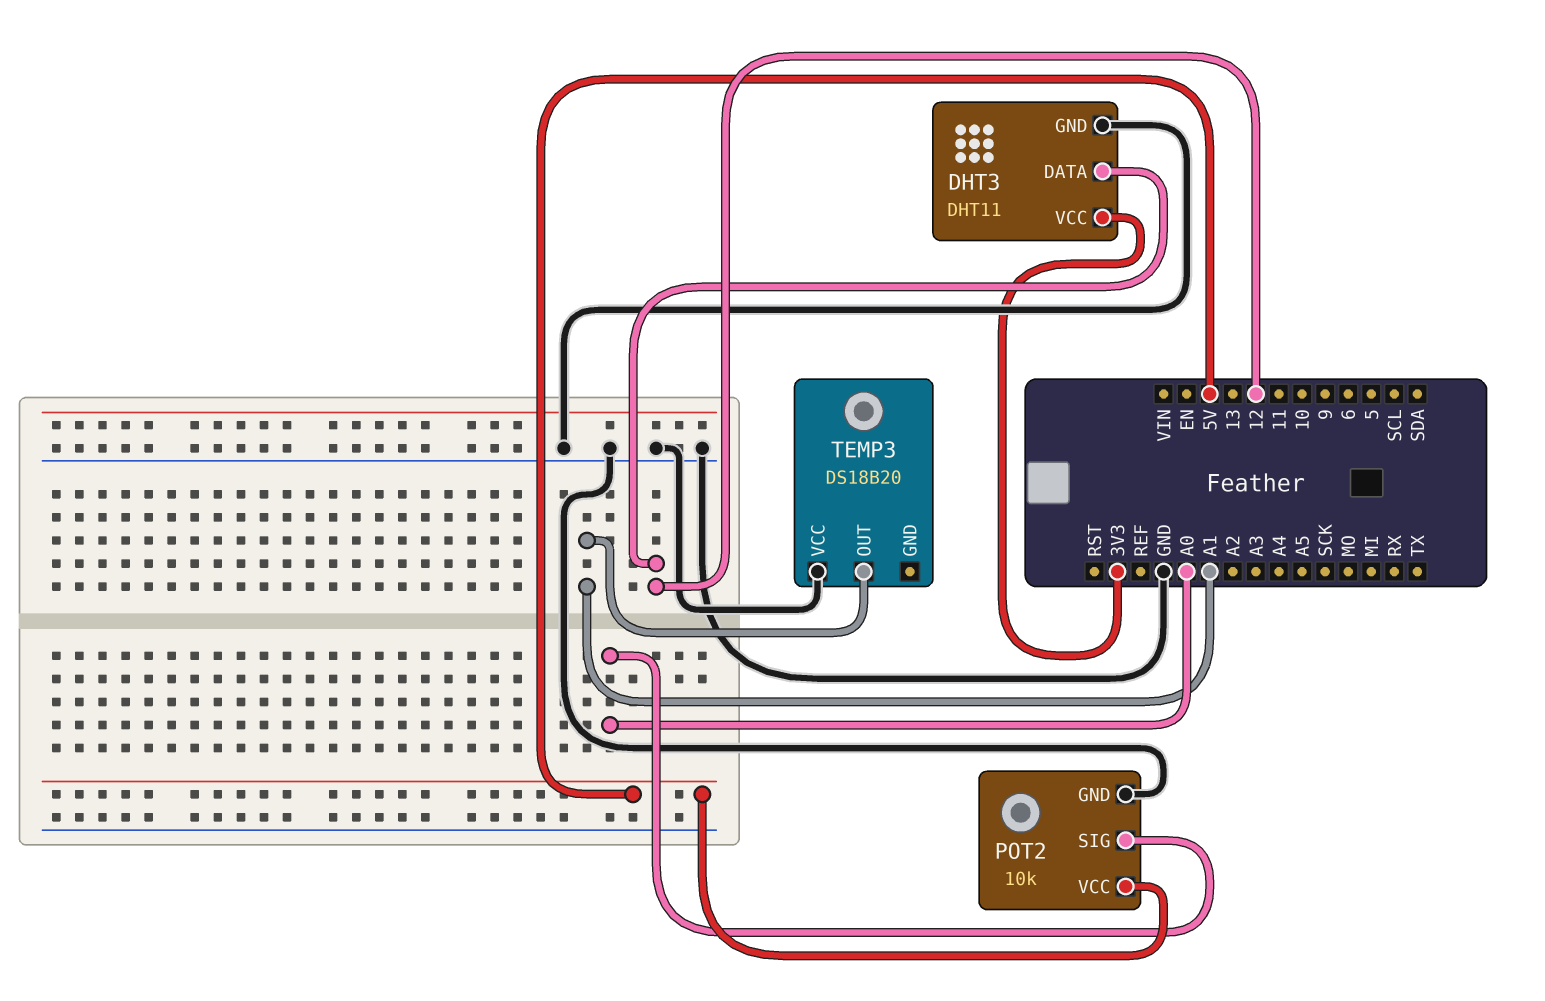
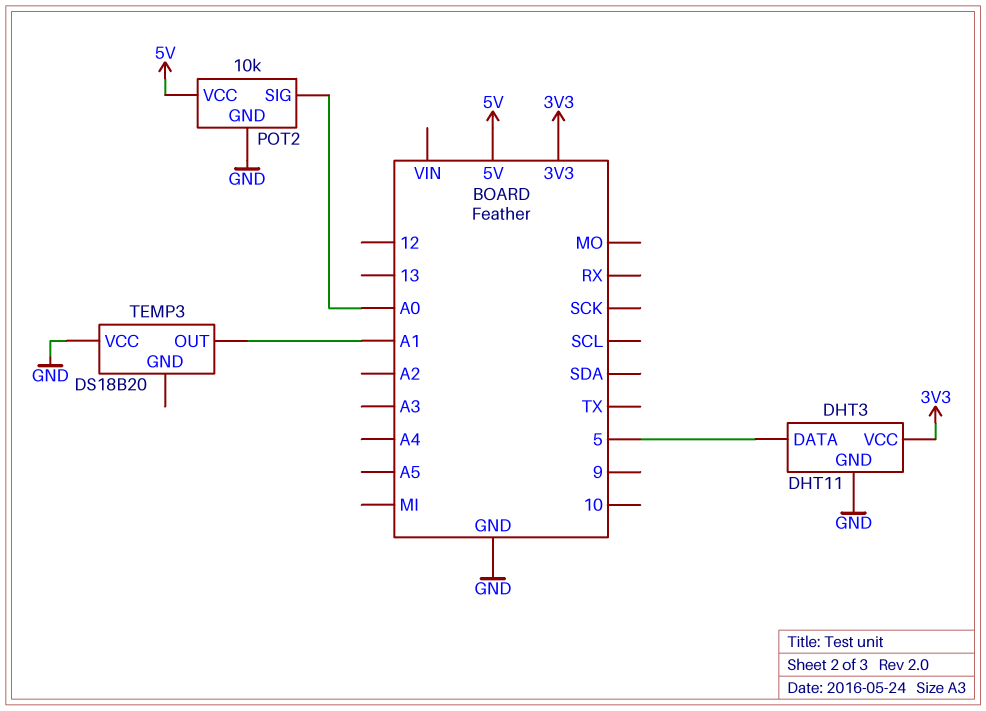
DHT3 pin DATA: 12 -> 5

